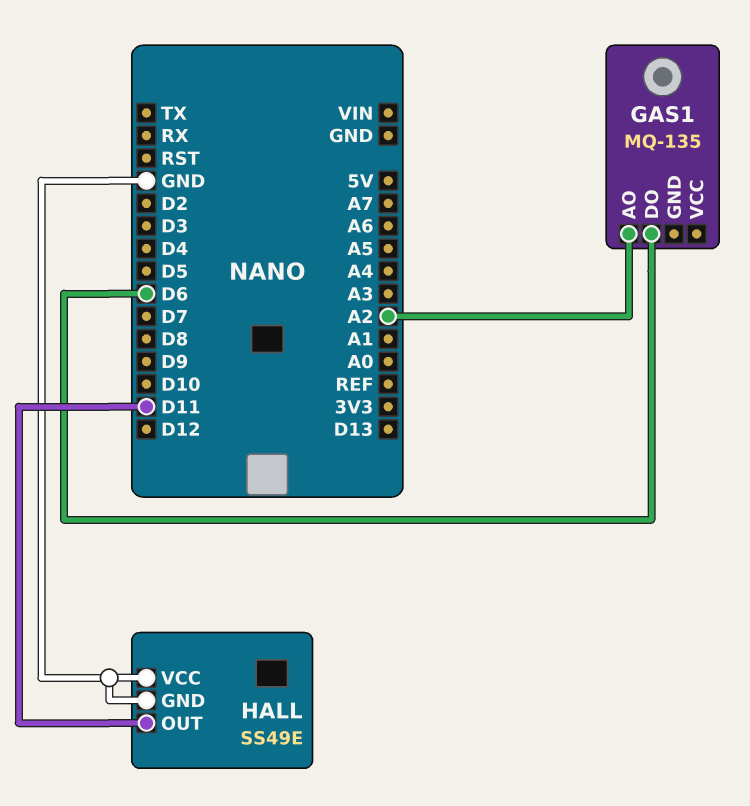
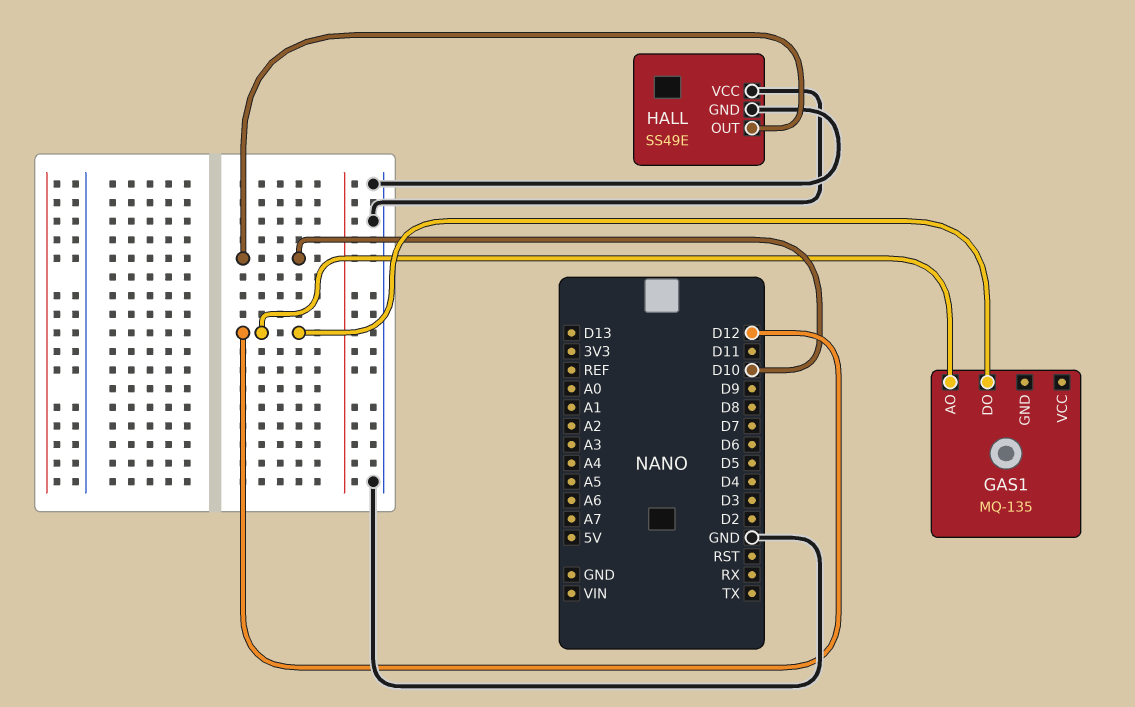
GAS1 pin AO: A2 -> D12
GAS1 pin DO: D6 -> D12
HALL pin OUT: D11 -> D10

